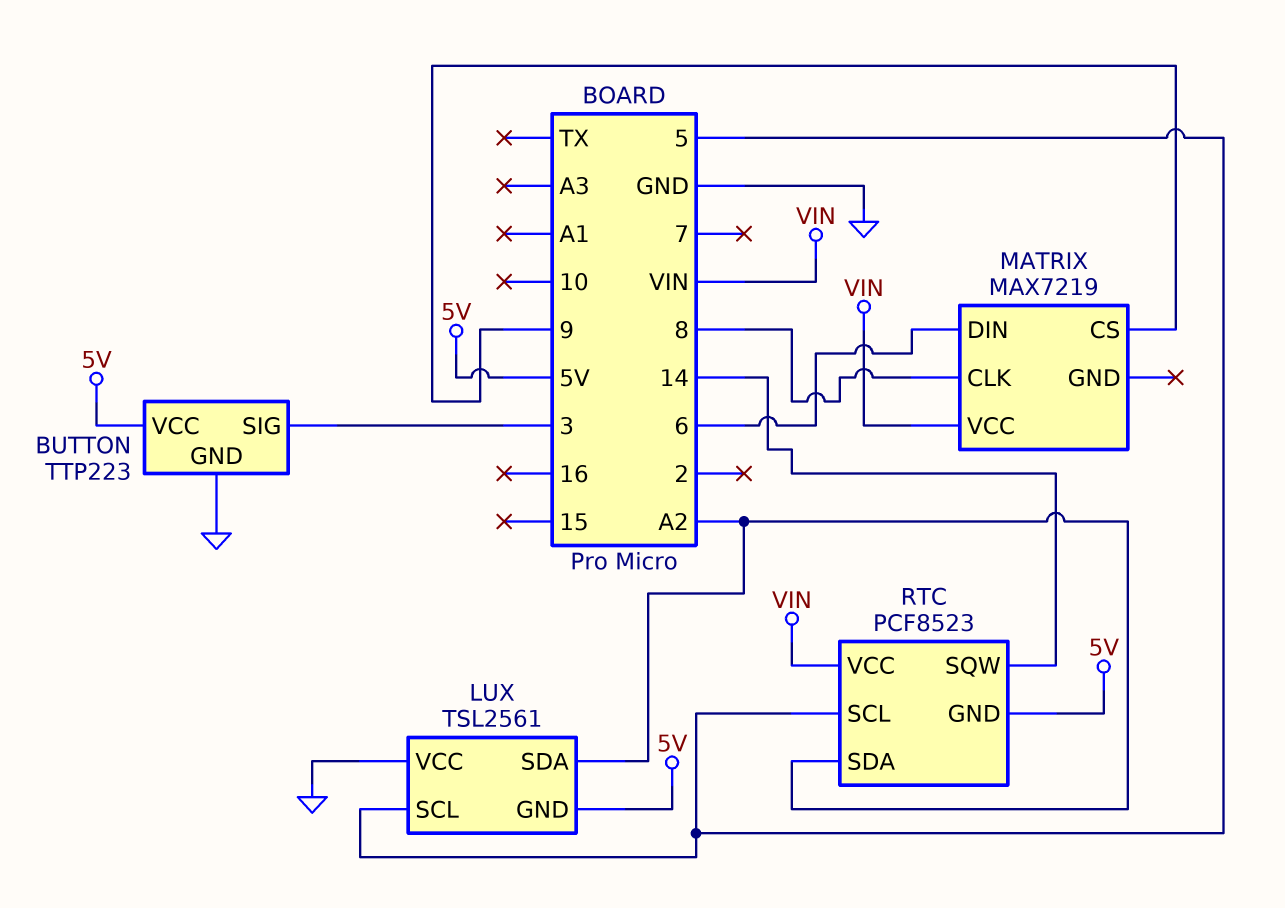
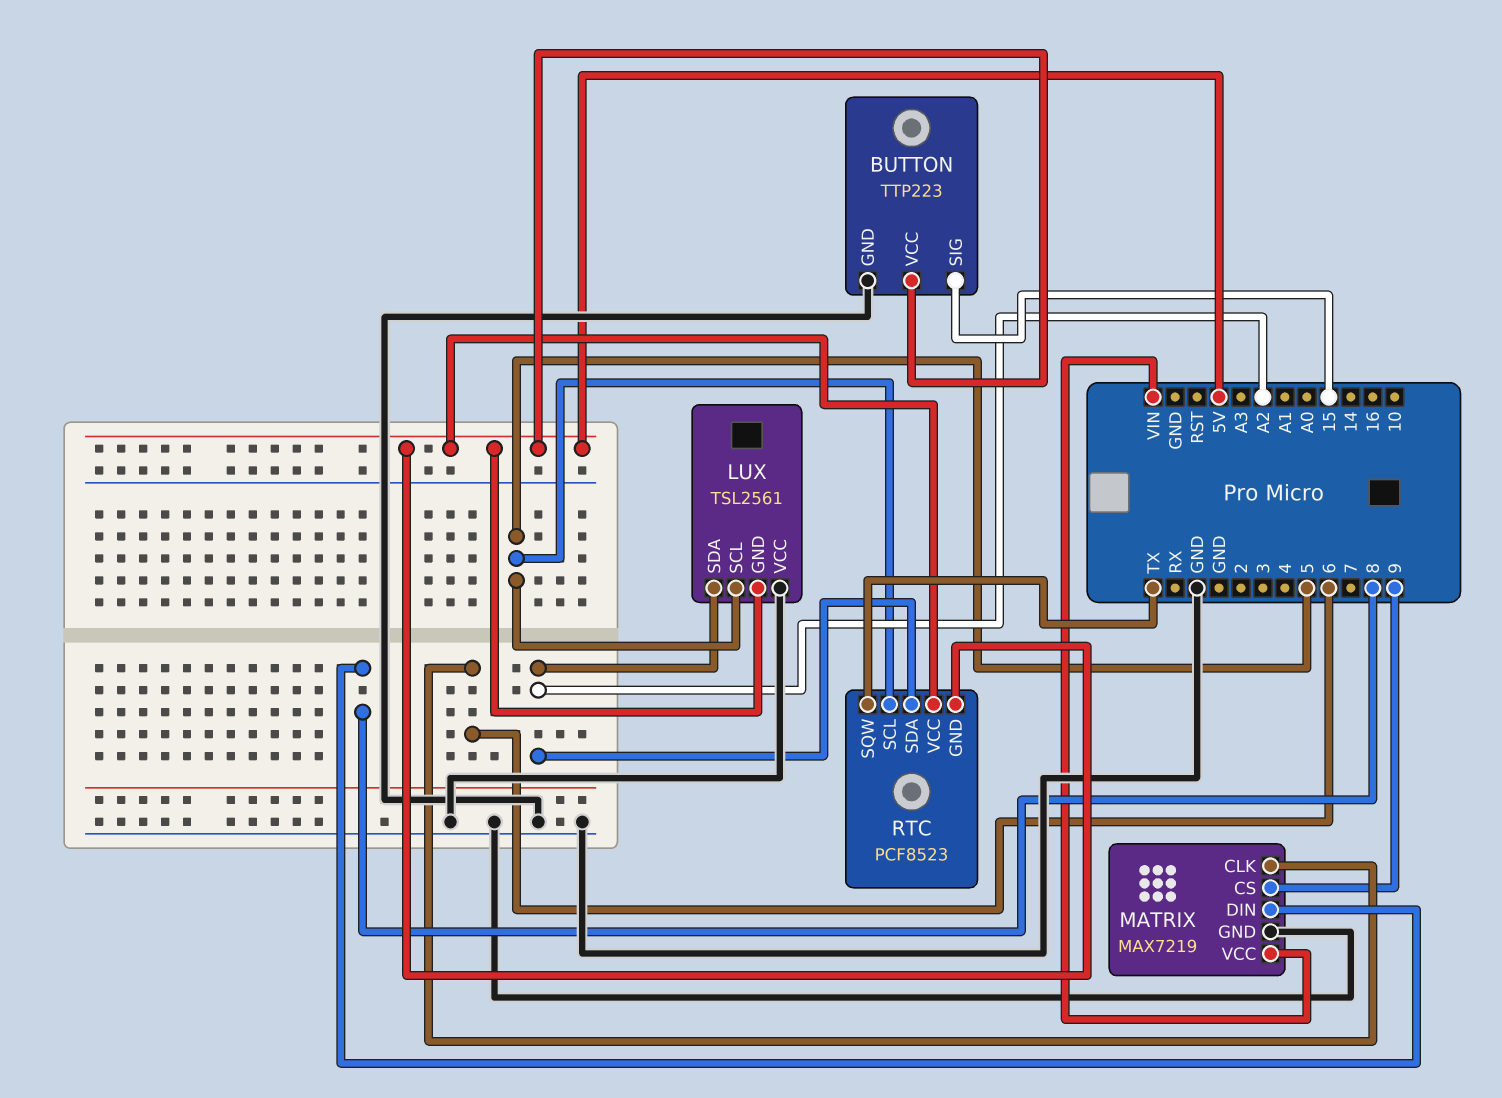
BUTTON pin SIG: 3 -> 15
MATRIX pin CLK: 8 -> 6
MATRIX pin DIN: 6 -> 8
MATRIX pin GND: none -> GND
RTC pin SQW: 14 -> TX
RTC pin VCC: VIN -> 5V

